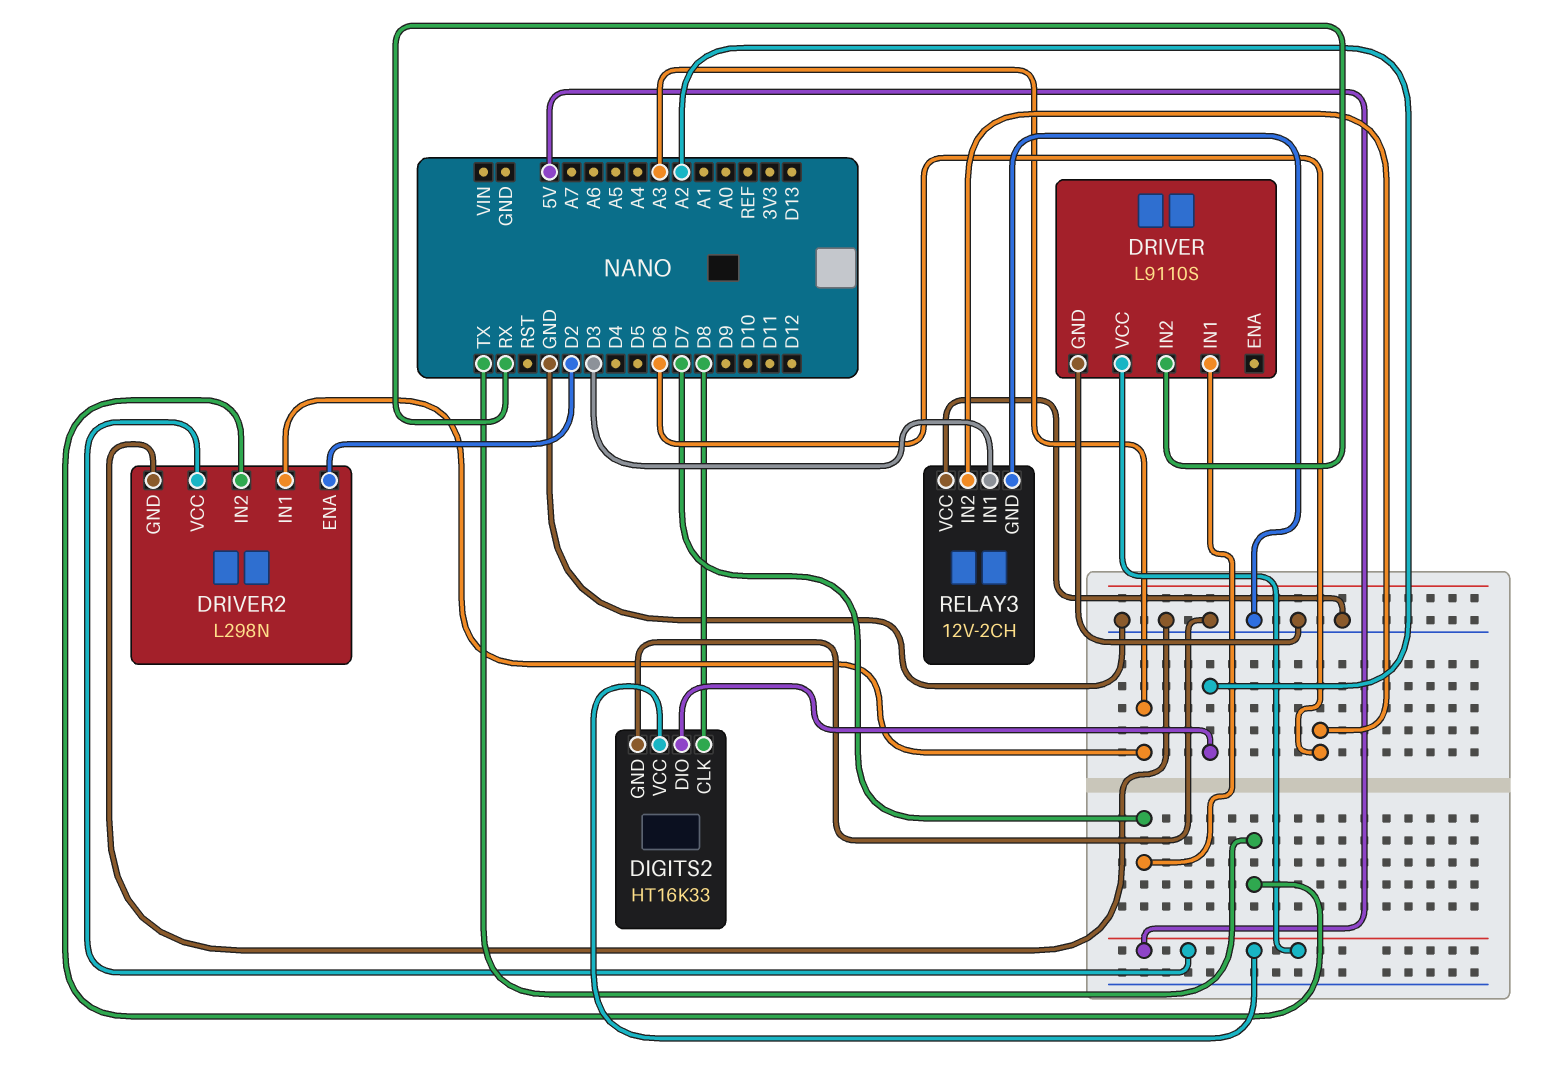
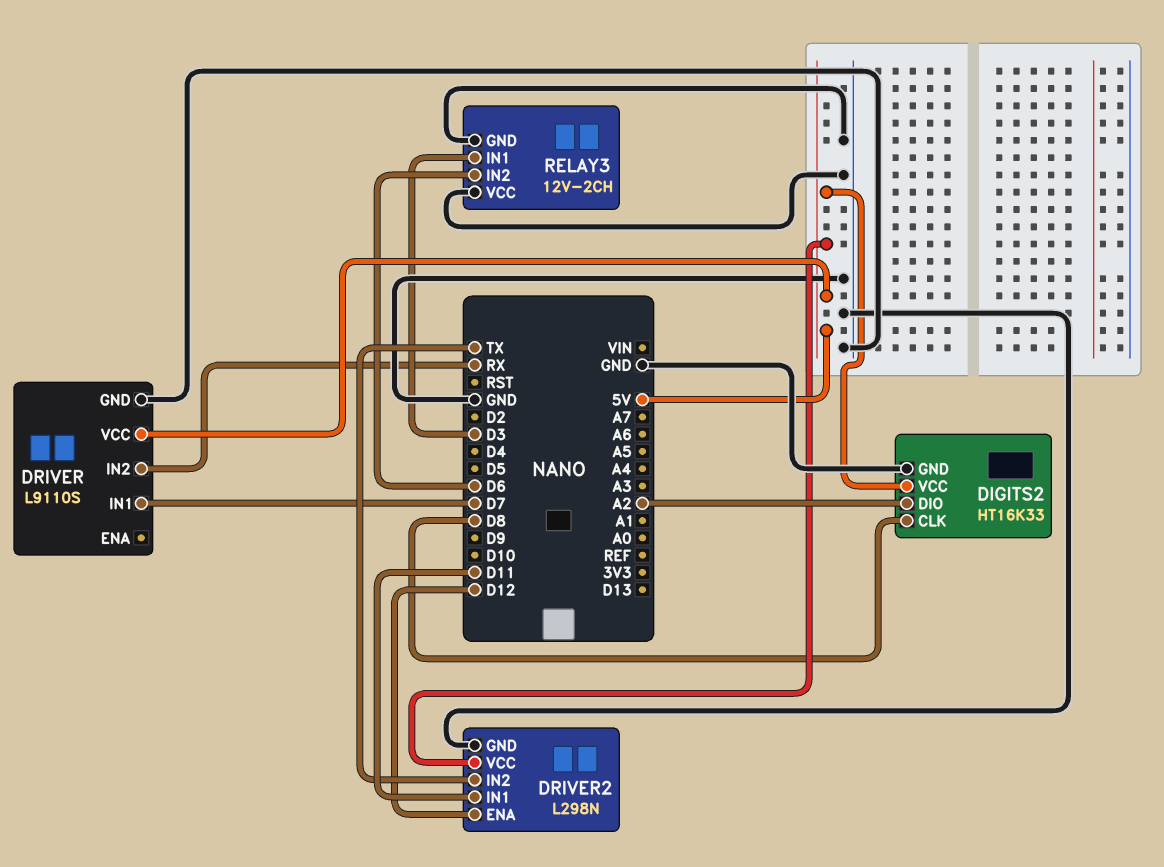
DRIVER2 pin ENA: D2 -> D12
DRIVER2 pin IN1: A3 -> D11

